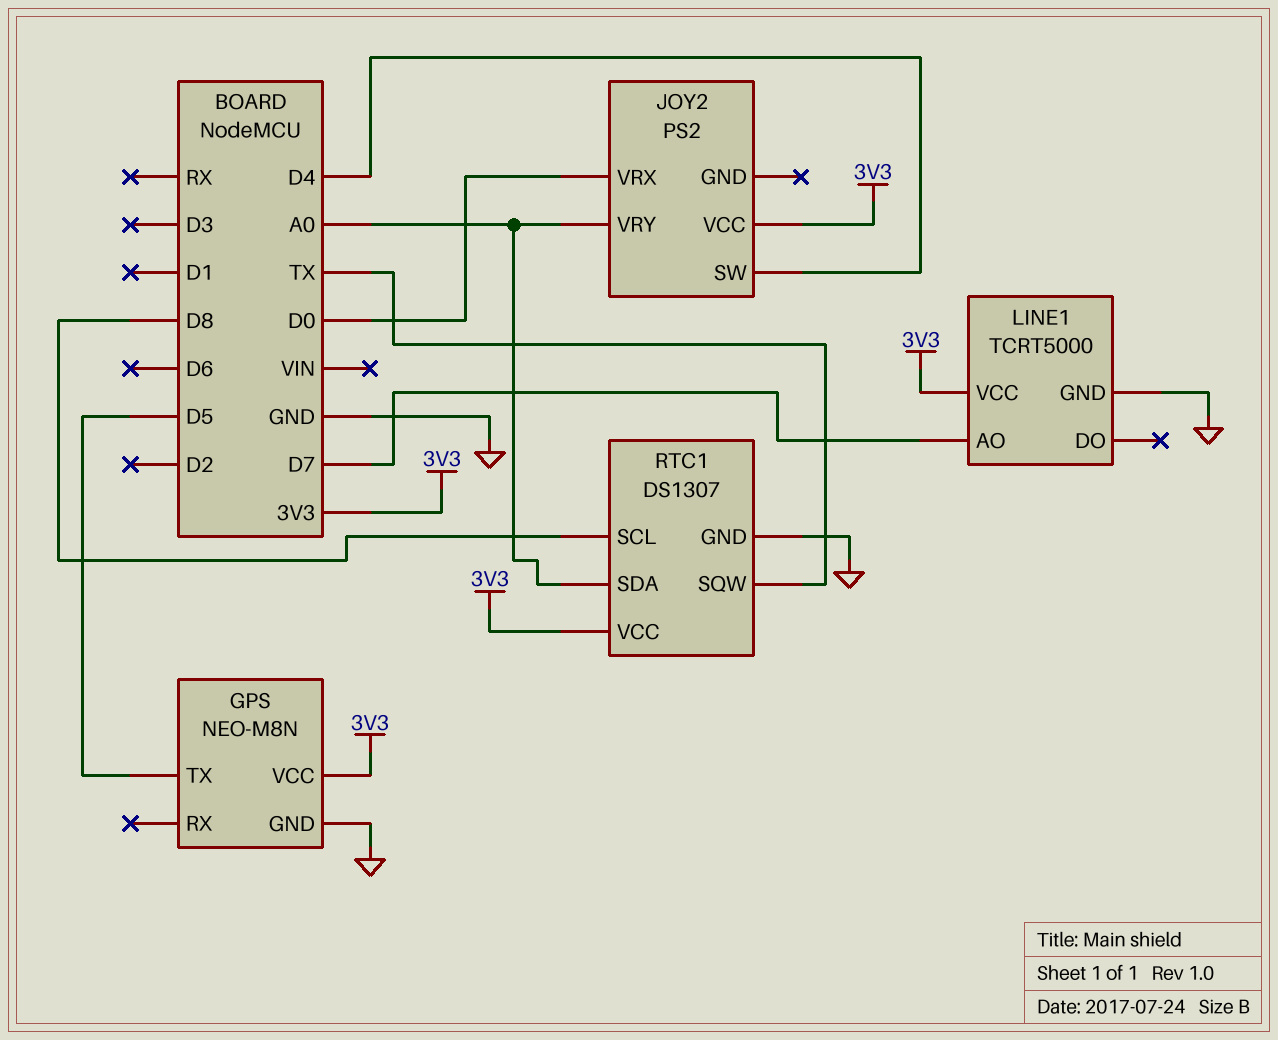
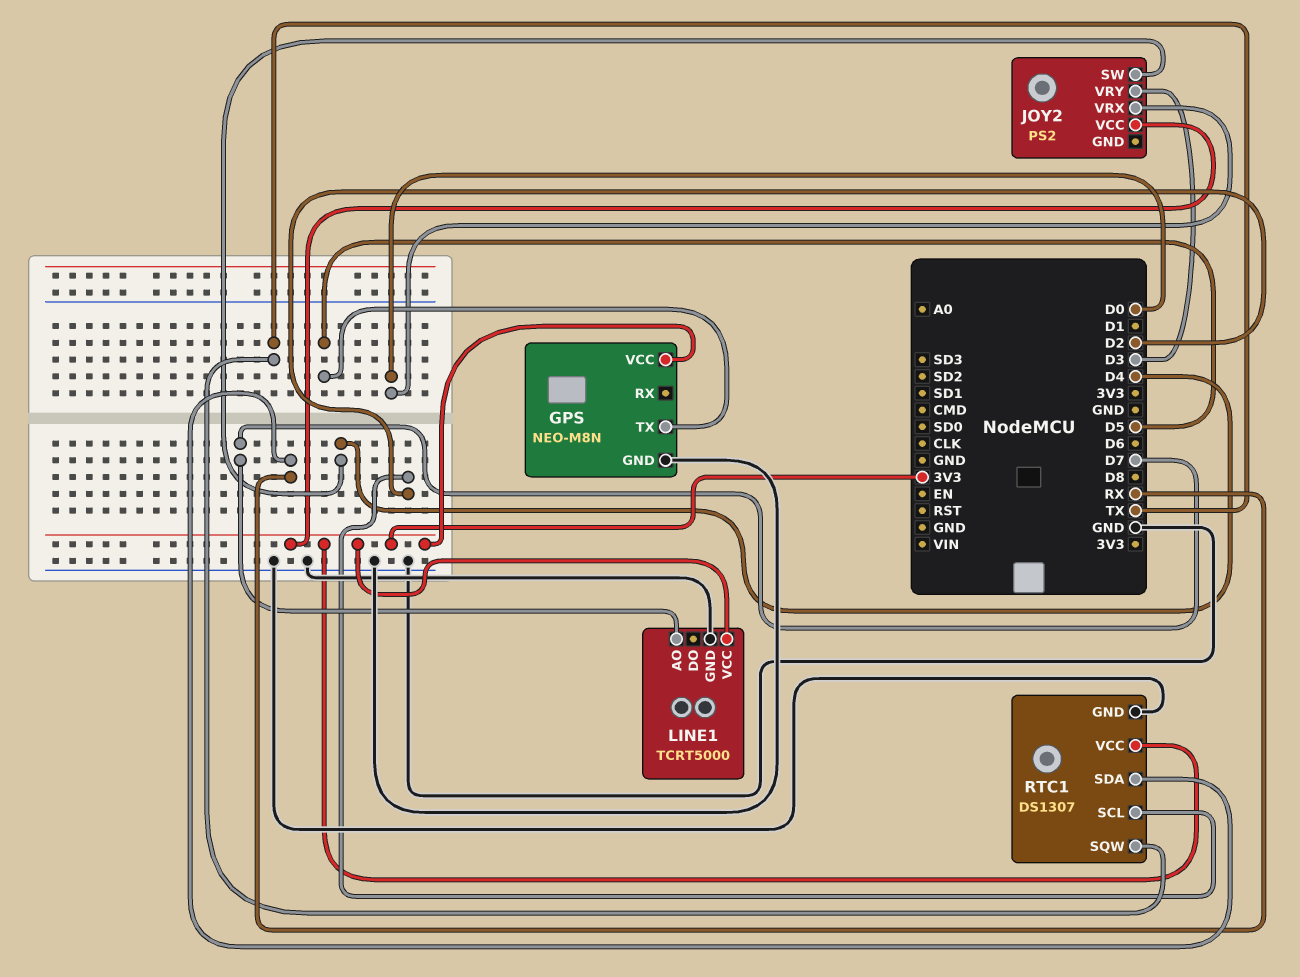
JOY2 pin VRY: A0 -> D3
RTC1 pin SCL: D8 -> D2
RTC1 pin SDA: A0 -> RX

